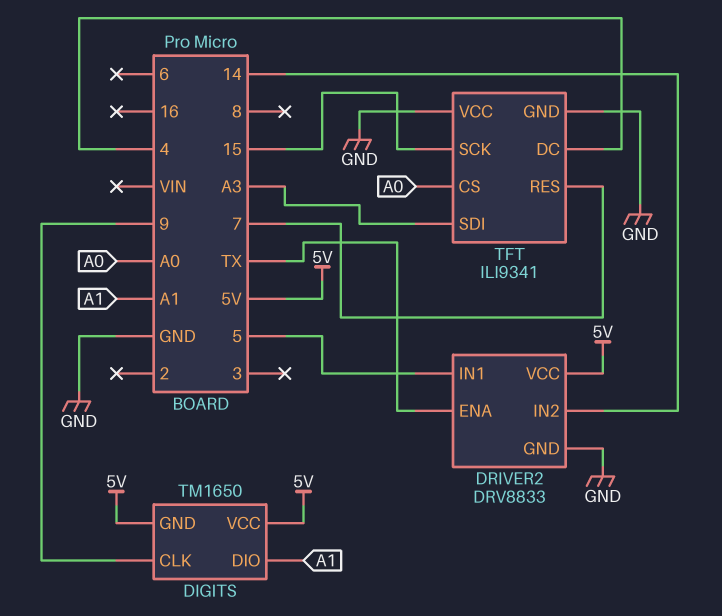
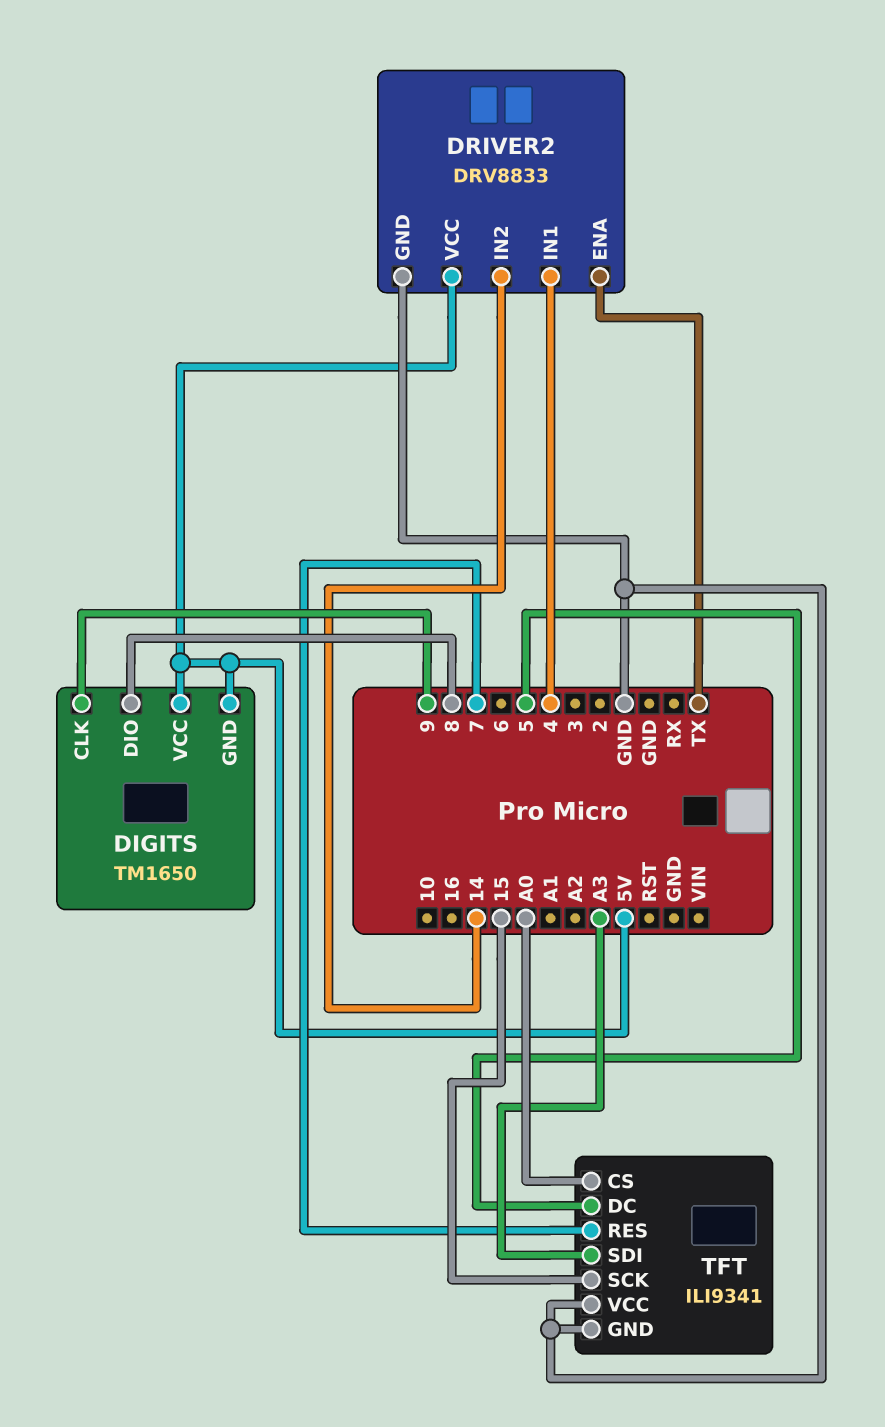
DIGITS pin DIO: A1 -> 8
DRIVER2 pin IN1: 5 -> 4
TFT pin DC: 4 -> 5

